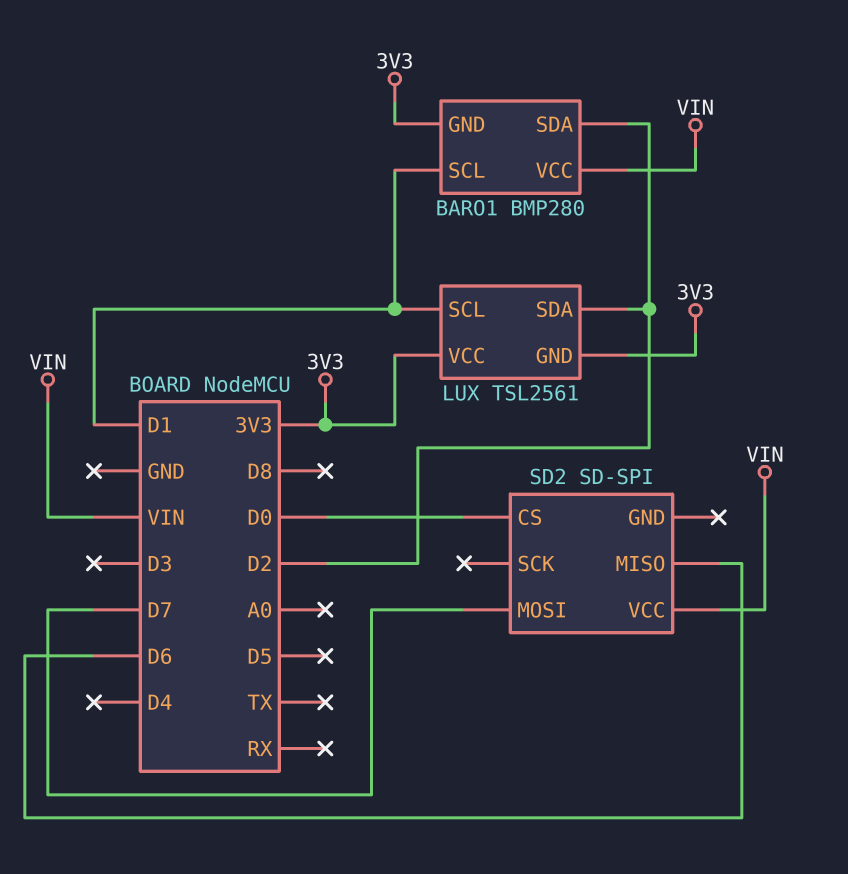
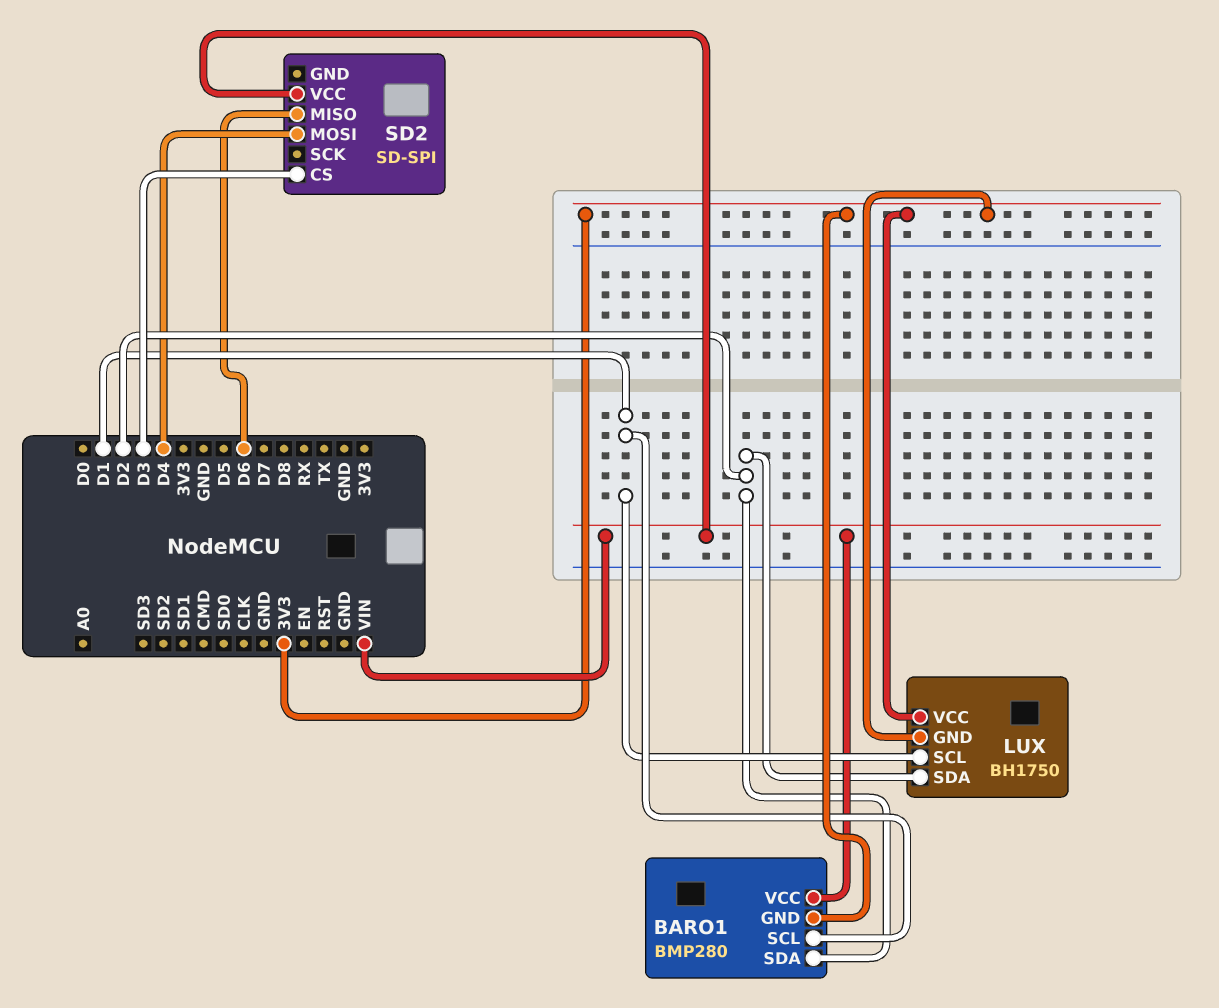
LUX: TSL2561 -> BH1750
SD2 pin CS: D0 -> D3
SD2 pin MOSI: D7 -> D4

